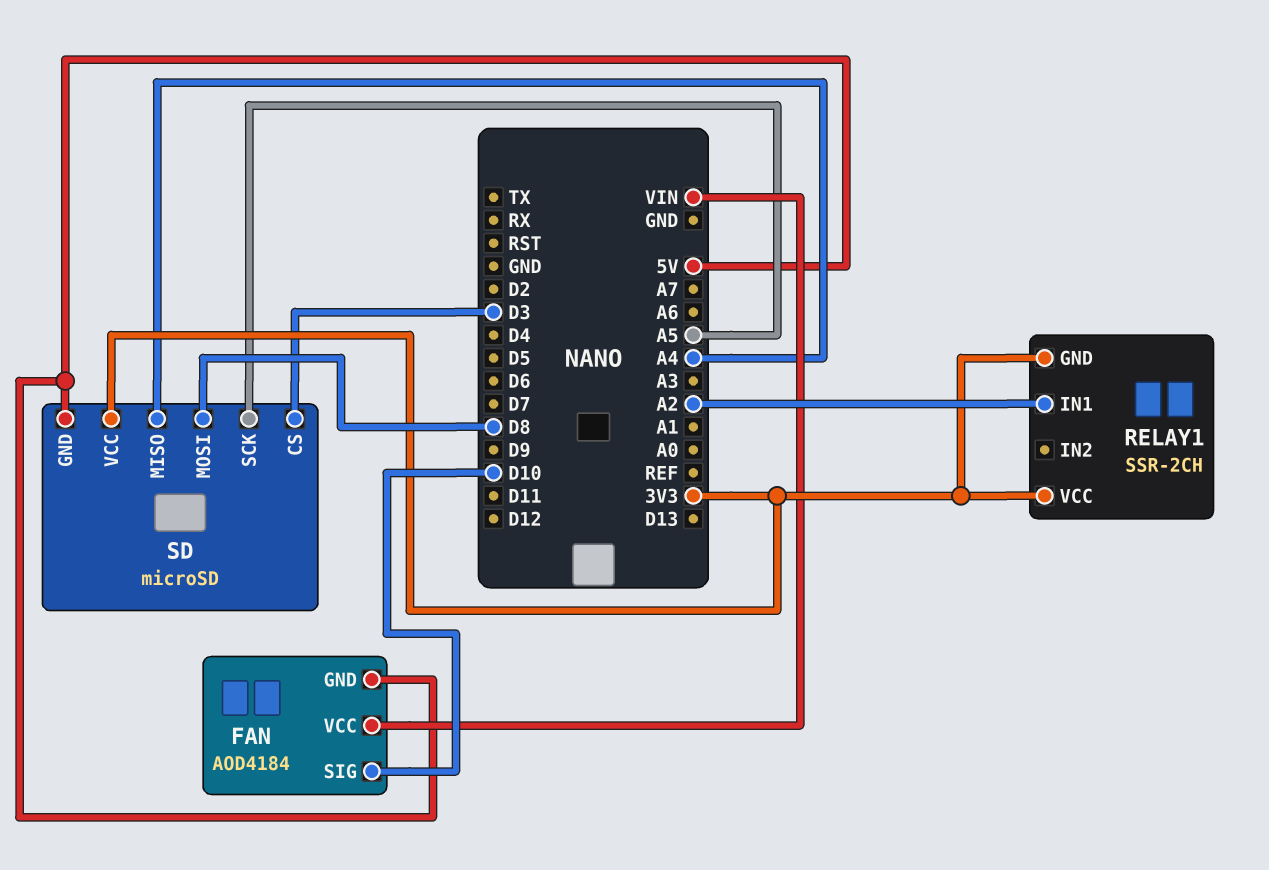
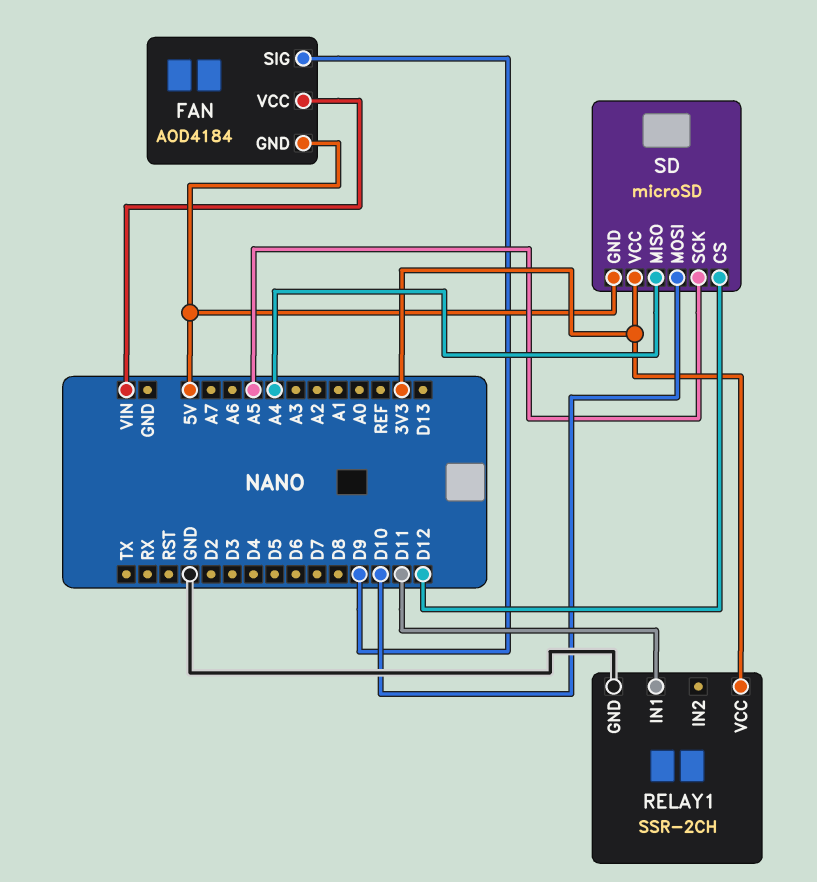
FAN pin SIG: D10 -> D9
RELAY1 pin GND: 3V3 -> GND
RELAY1 pin IN1: A2 -> D11
SD pin CS: D3 -> D12
SD pin MOSI: D8 -> D10

